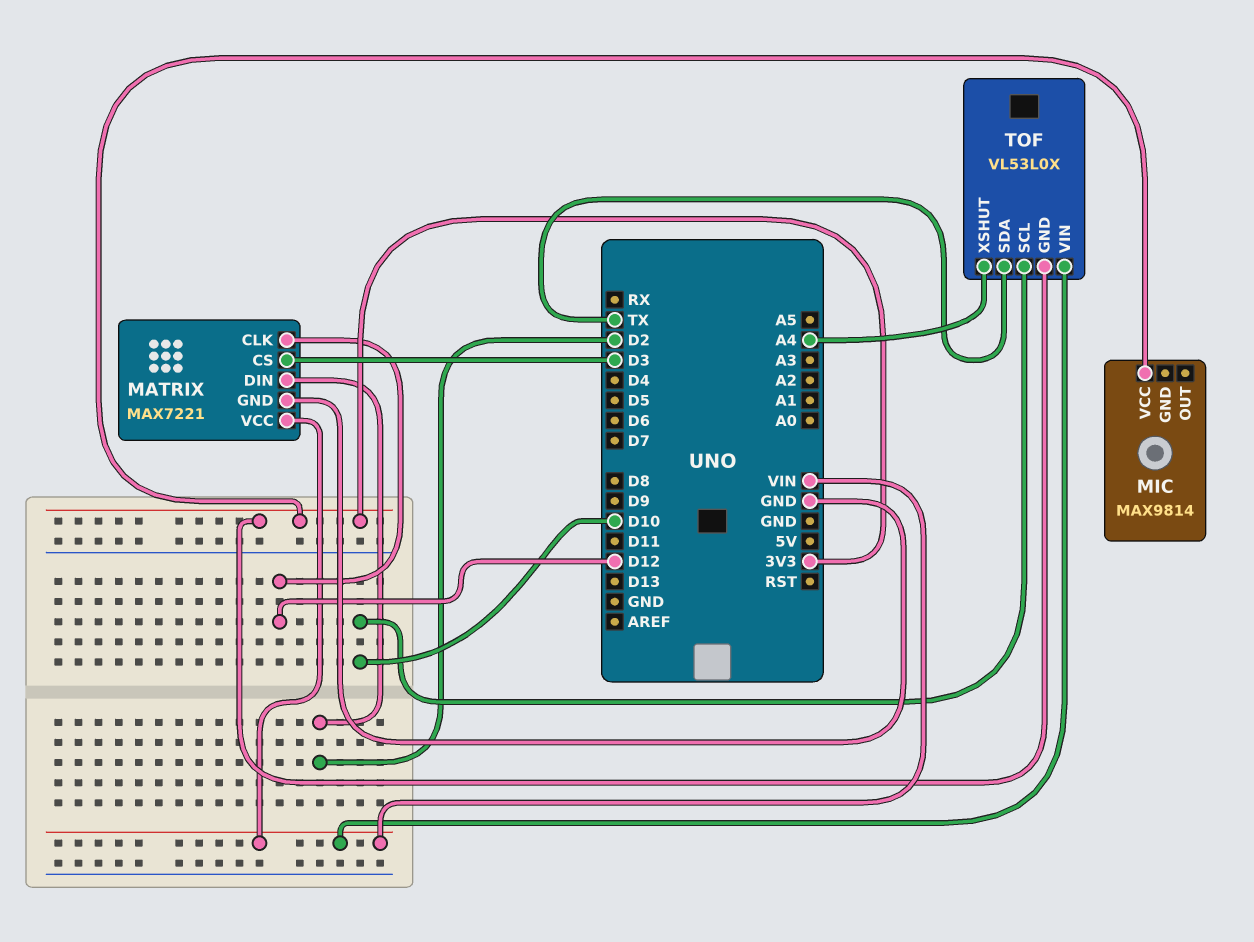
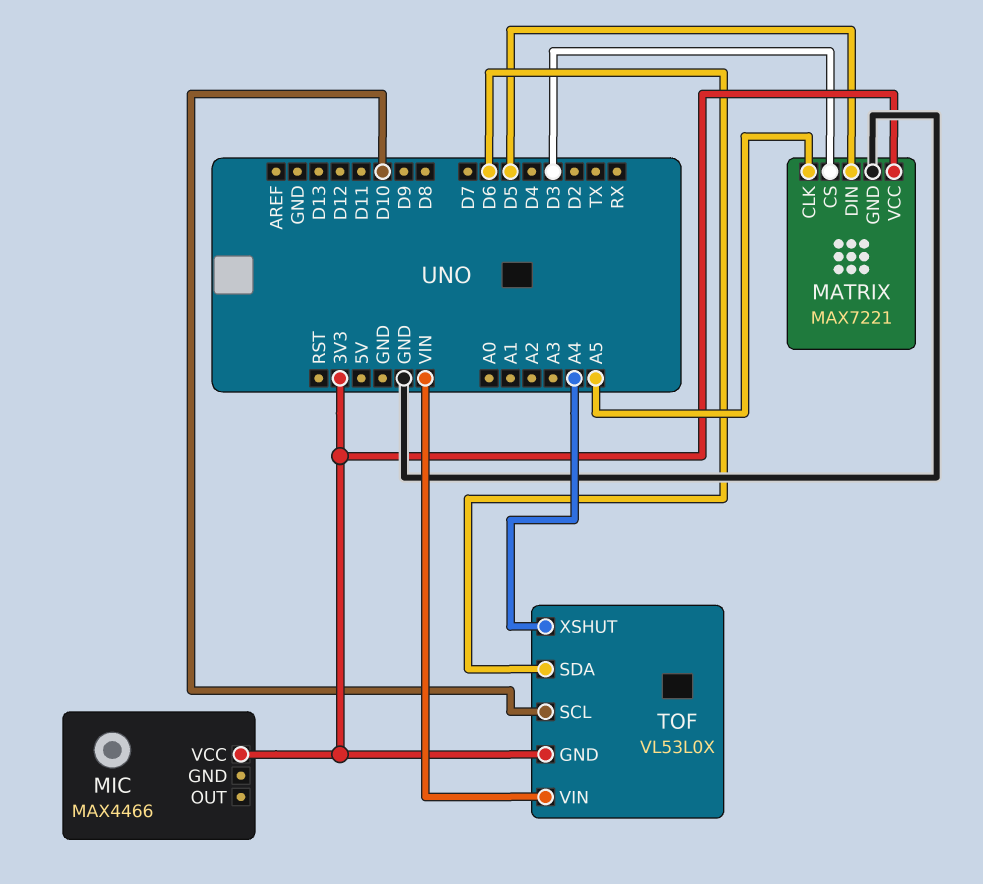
MATRIX pin CLK: D12 -> A5
MATRIX pin DIN: D2 -> D5
MATRIX pin VCC: VIN -> 3V3
MIC: MAX9814 -> MAX4466
TOF pin SDA: TX -> D6

